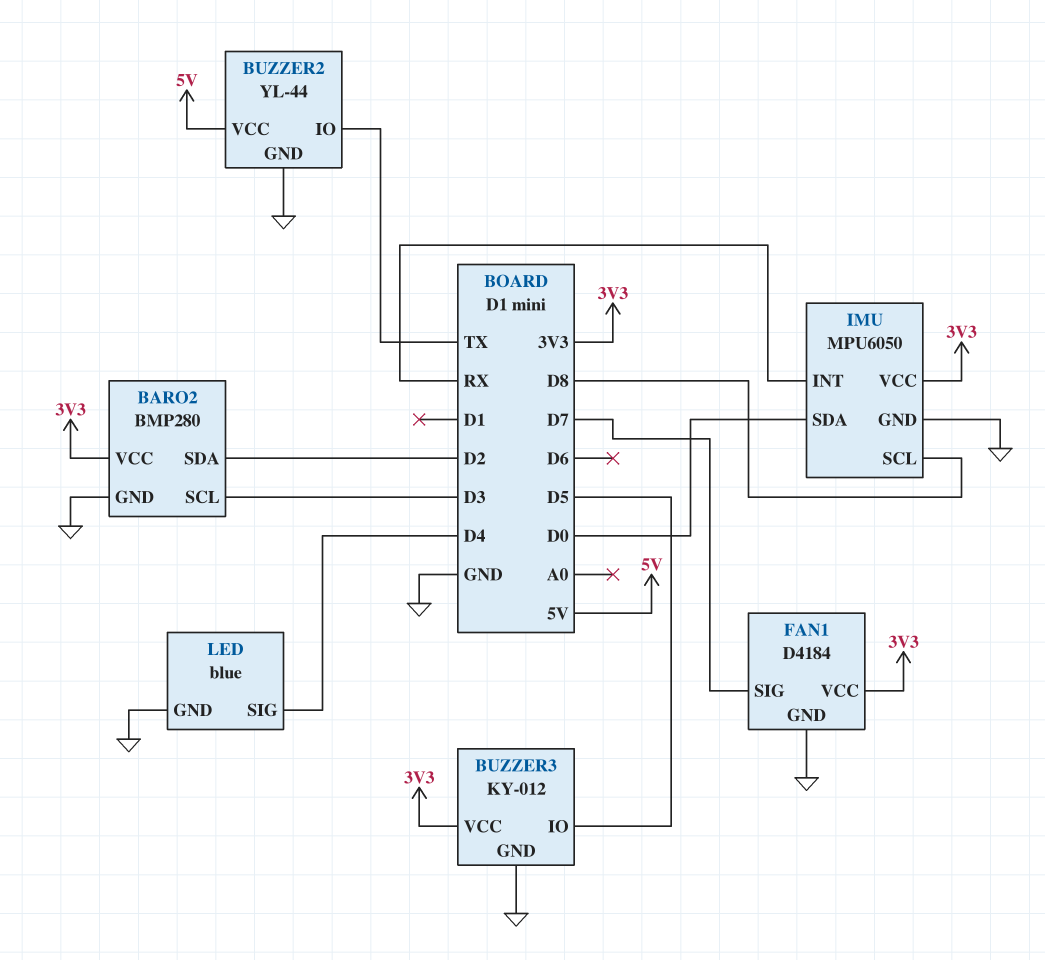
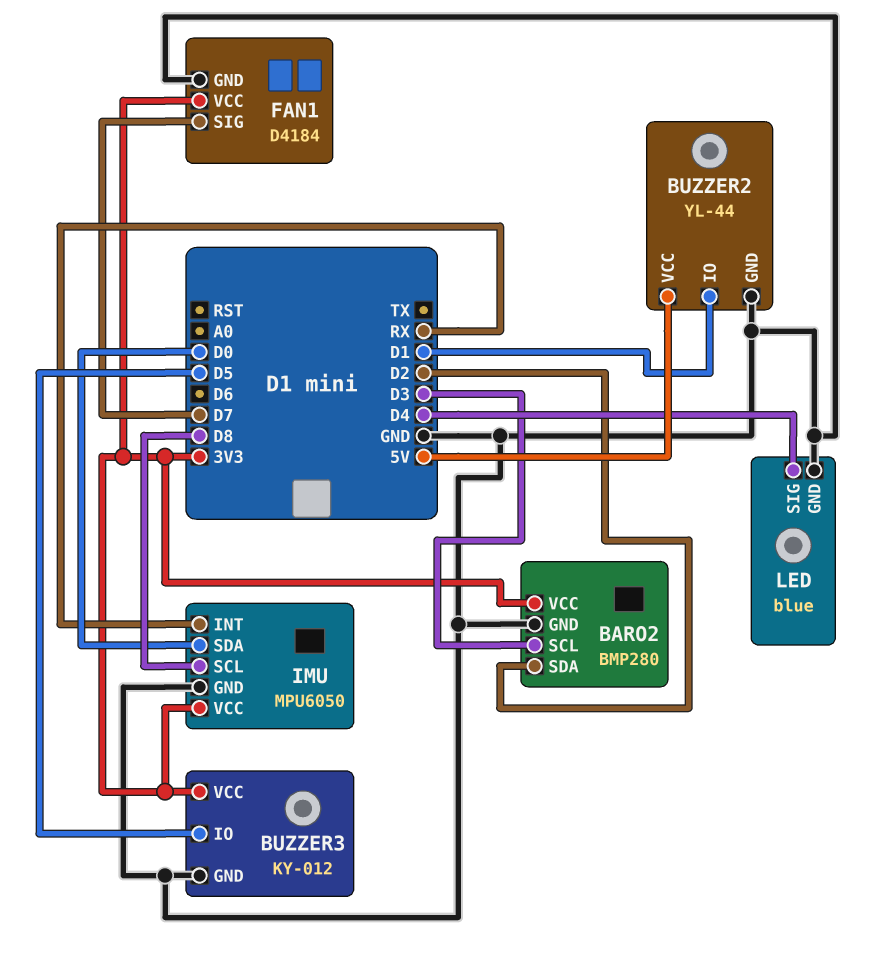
BUZZER2 pin IO: TX -> D1

